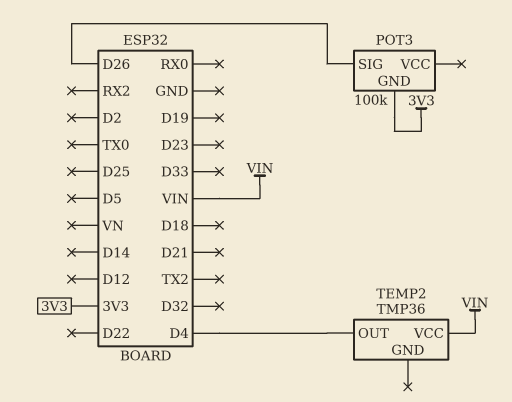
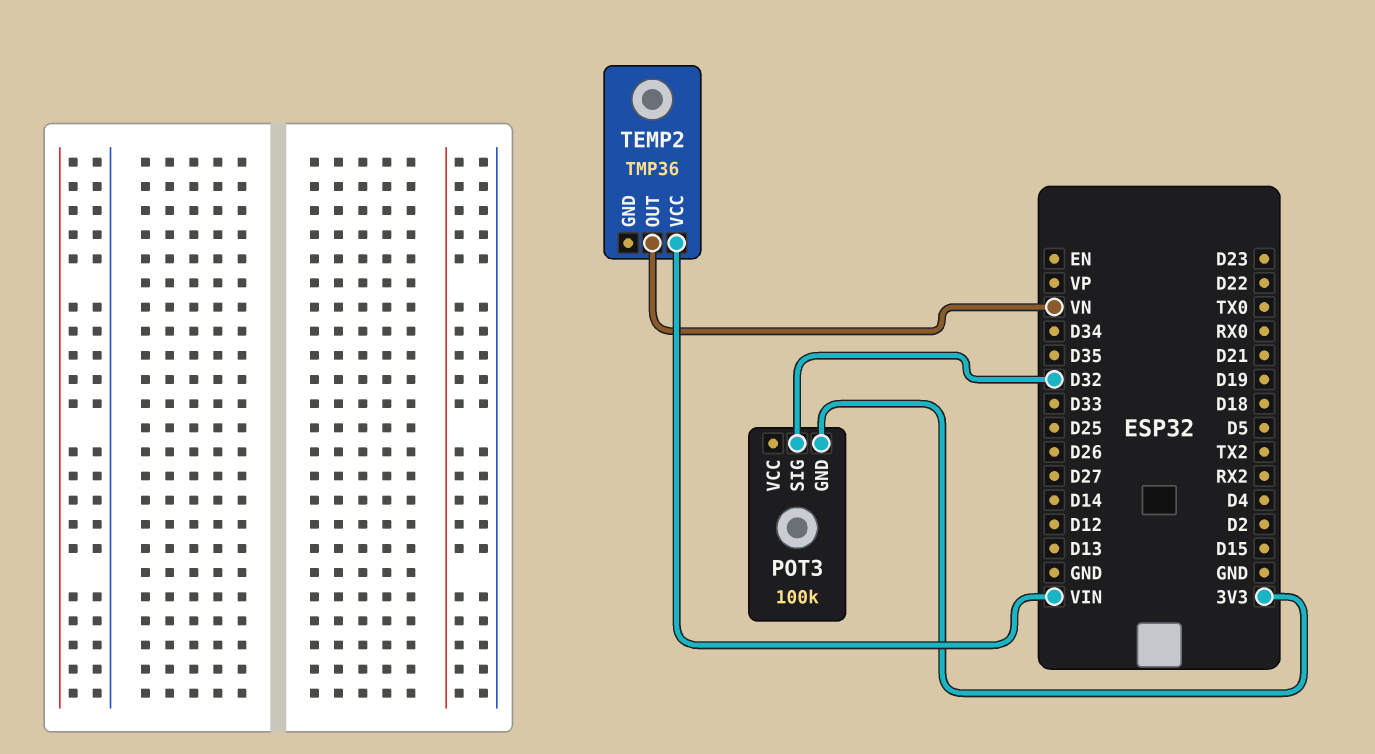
POT3 pin SIG: D26 -> D32
TEMP2 pin OUT: D4 -> VN

